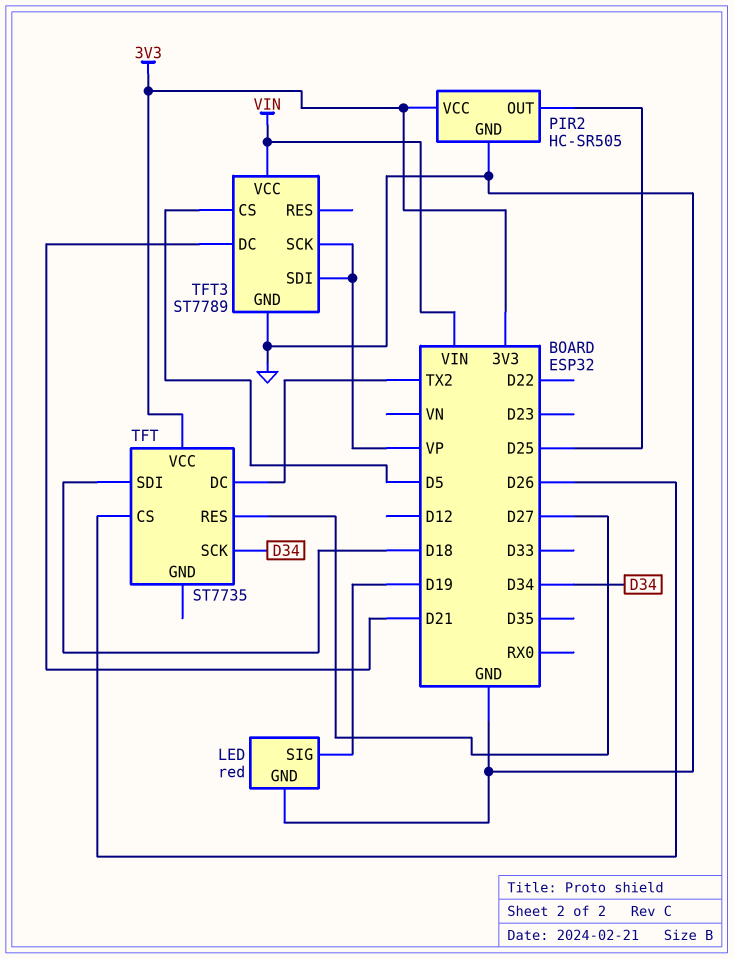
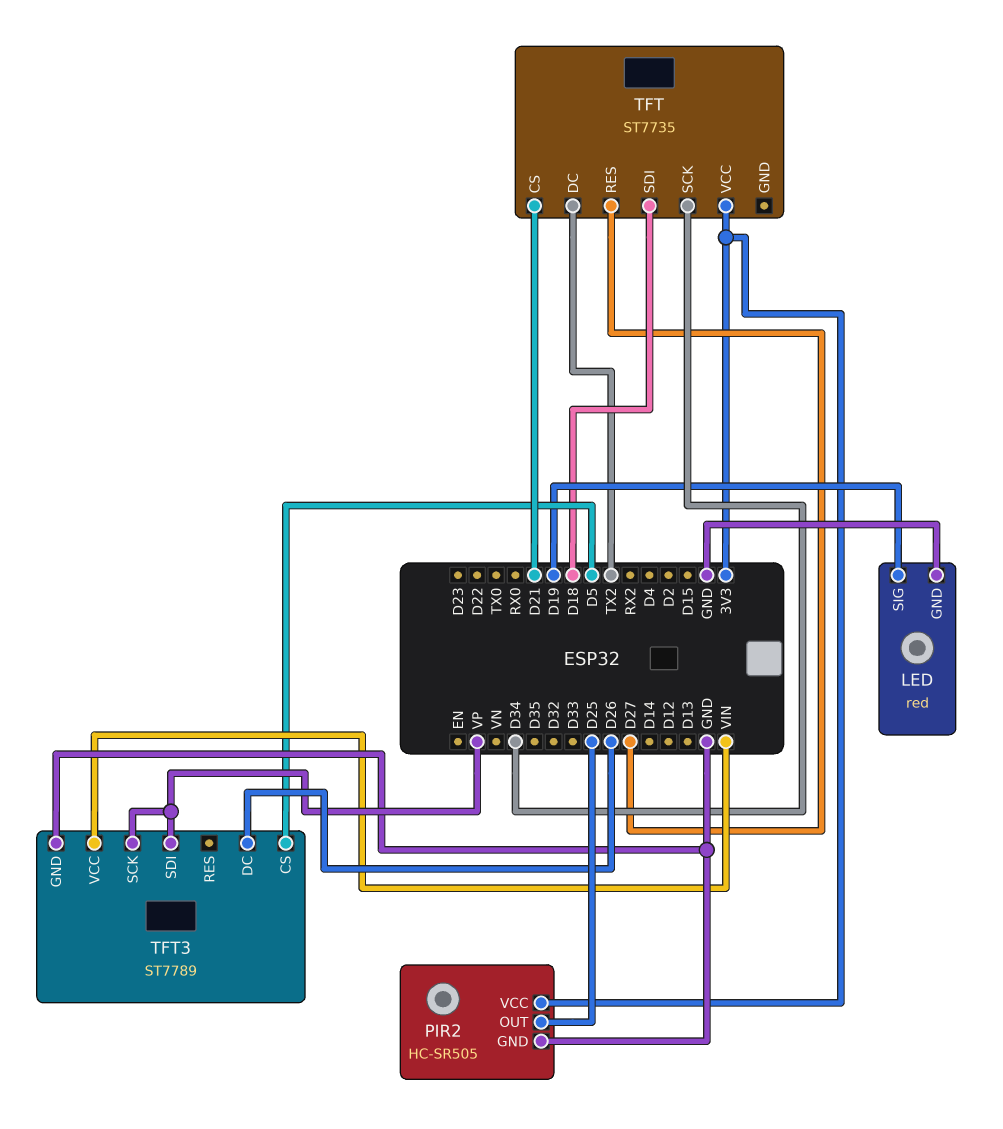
TFT pin CS: D26 -> D21
TFT3 pin DC: D21 -> D26

